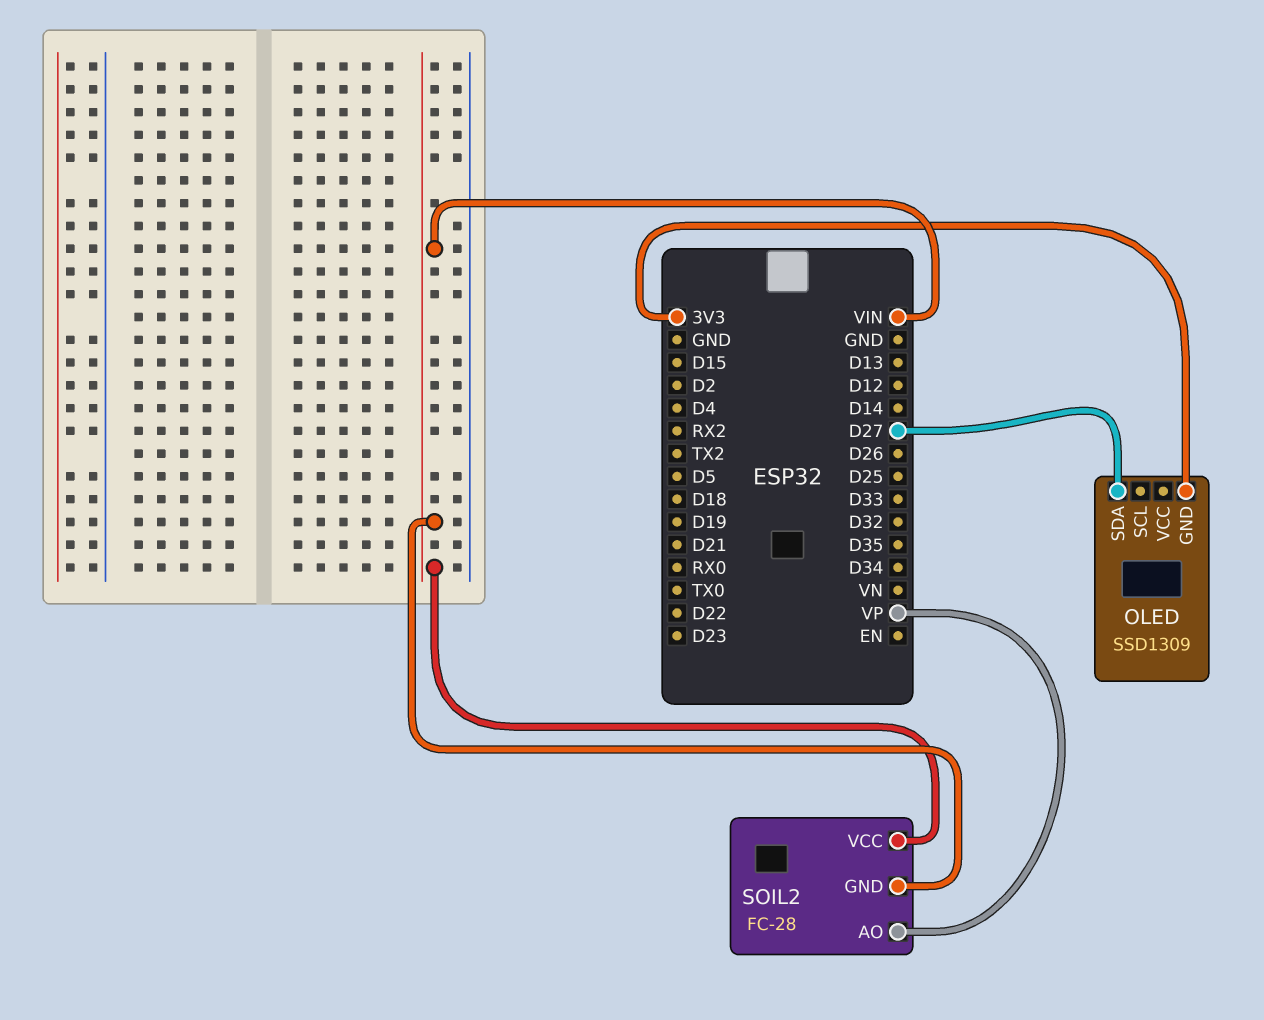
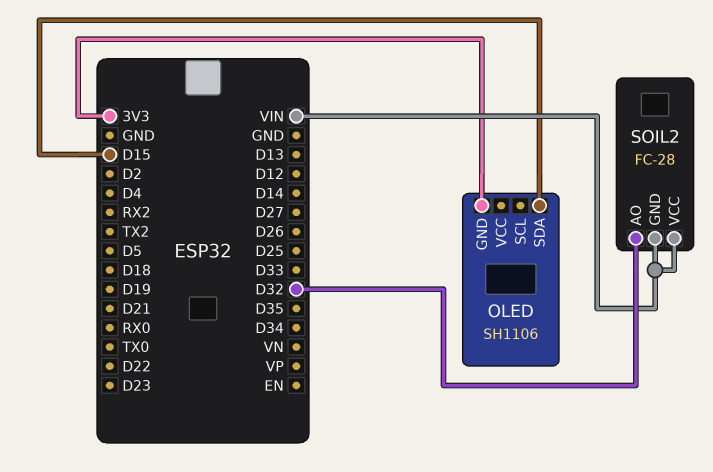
OLED: SSD1309 -> SH1106
OLED pin SDA: D27 -> D15
SOIL2 pin AO: VP -> D32

